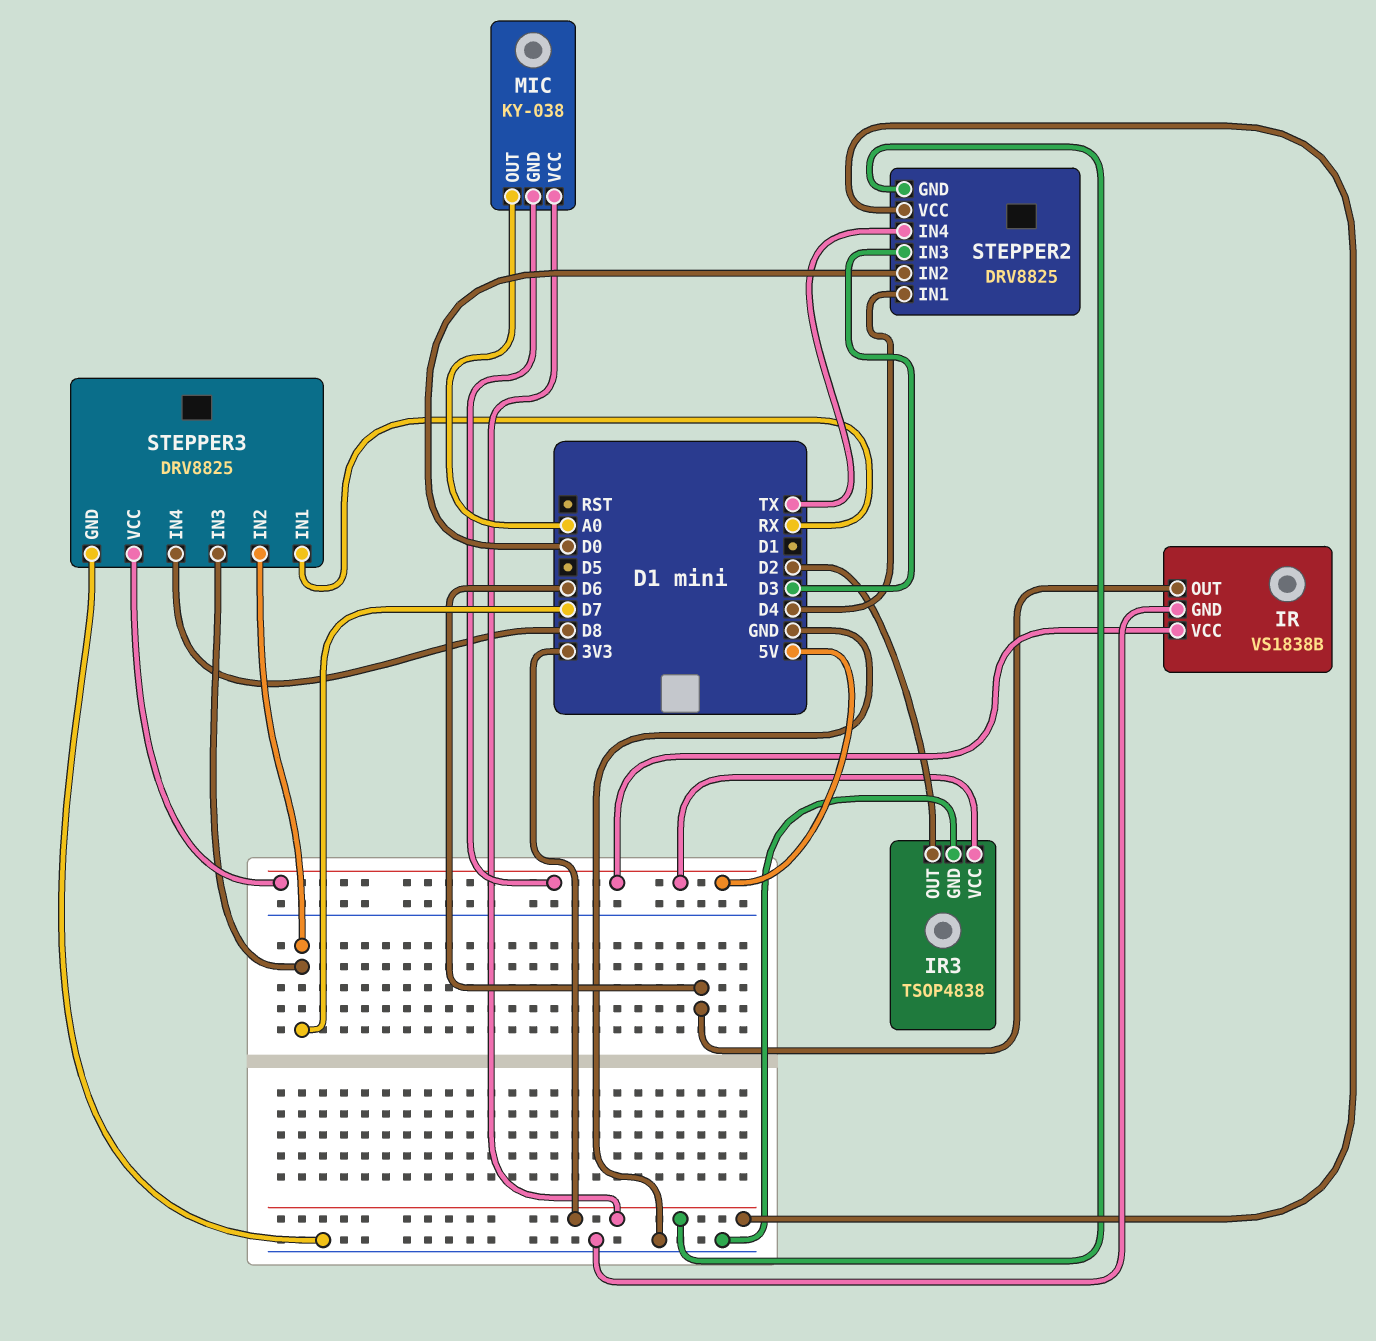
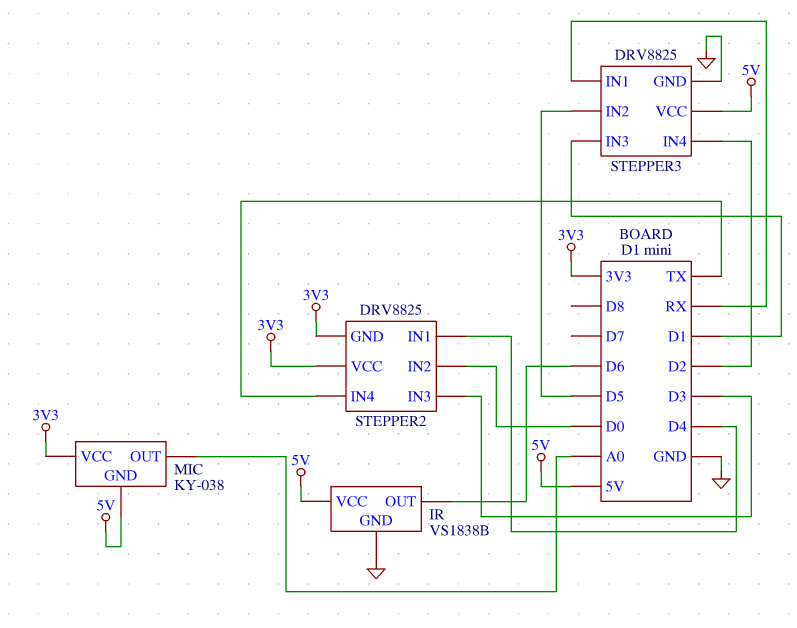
IR3: TSOP4838 -> none
IR3 pin GND: GND -> none
IR3 pin OUT: D2 -> none
IR3 pin VCC: 5V -> none
STEPPER3 pin IN2: D7 -> D5
STEPPER3 pin IN3: D7 -> D1
STEPPER3 pin IN4: D8 -> D2

